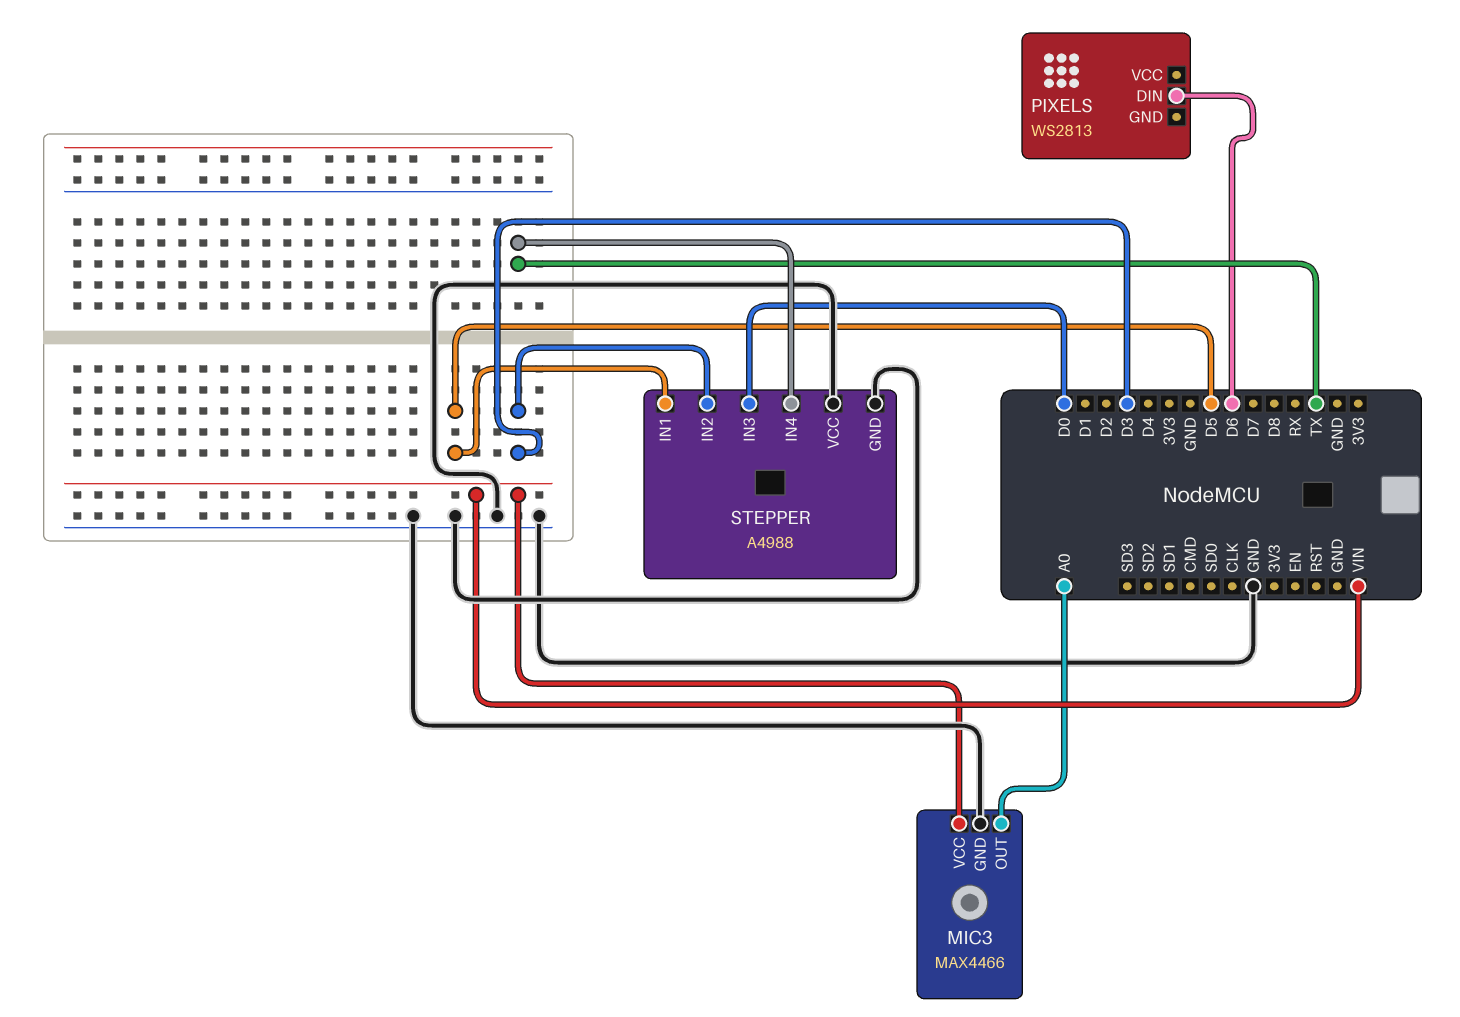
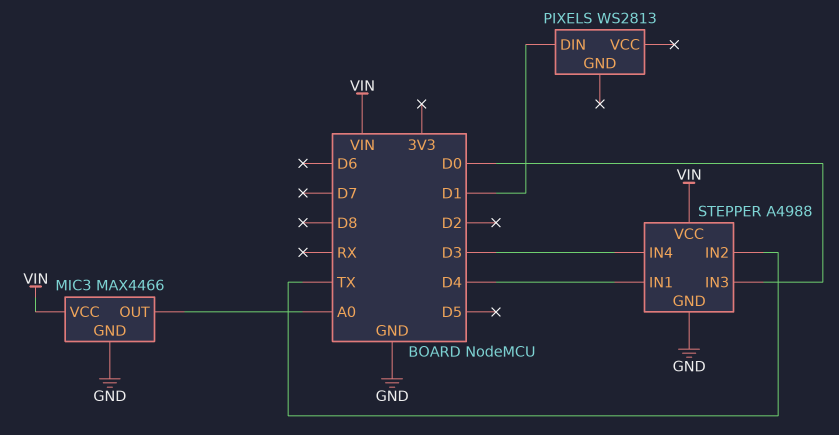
PIXELS pin DIN: D6 -> D1
STEPPER pin IN1: D5 -> D4
STEPPER pin IN2: D3 -> TX
STEPPER pin IN4: TX -> D3
STEPPER pin VCC: GND -> VIN

